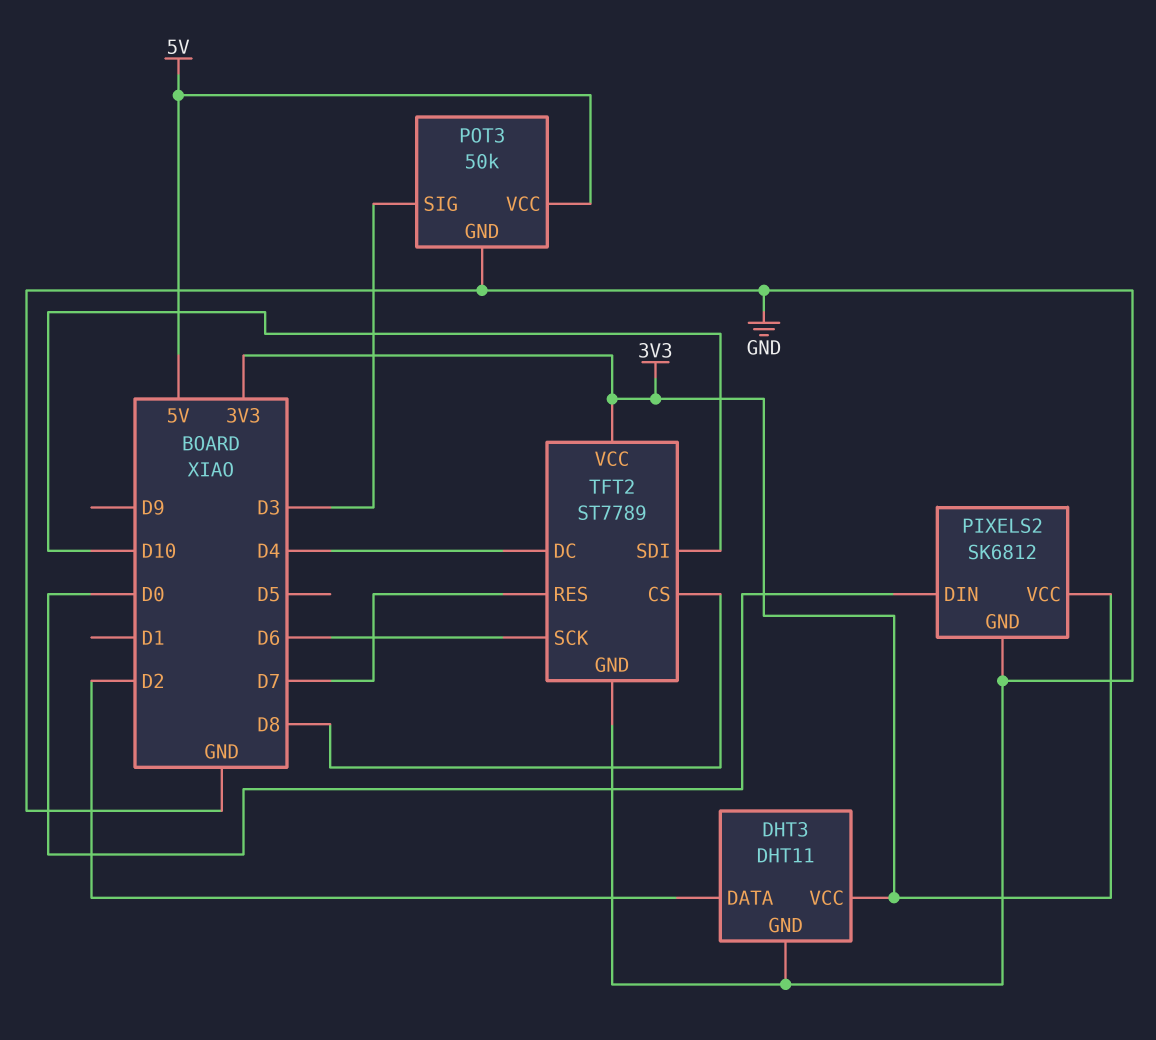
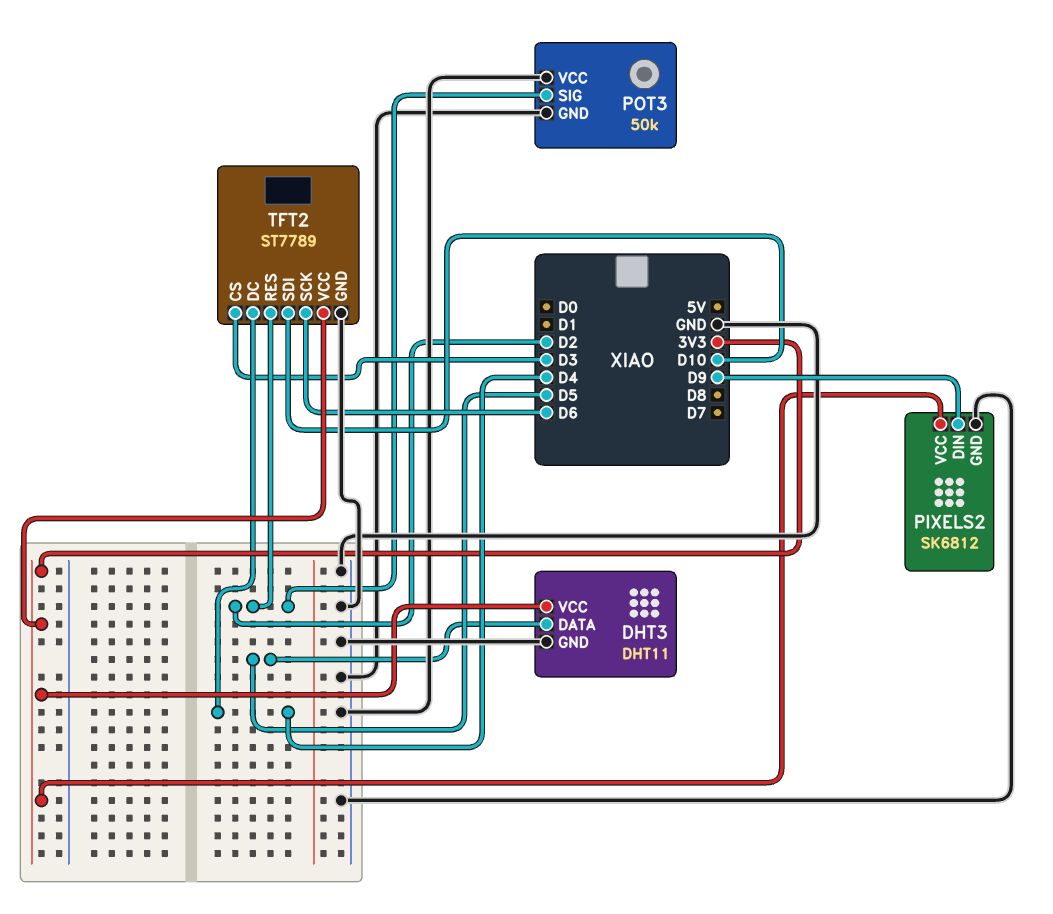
DHT3 pin DATA: D2 -> D5
PIXELS2 pin DIN: D0 -> D9
POT3 pin SIG: D3 -> D2
POT3 pin VCC: 5V -> GND
TFT2 pin CS: D8 -> D3
TFT2 pin RES: D7 -> D2

